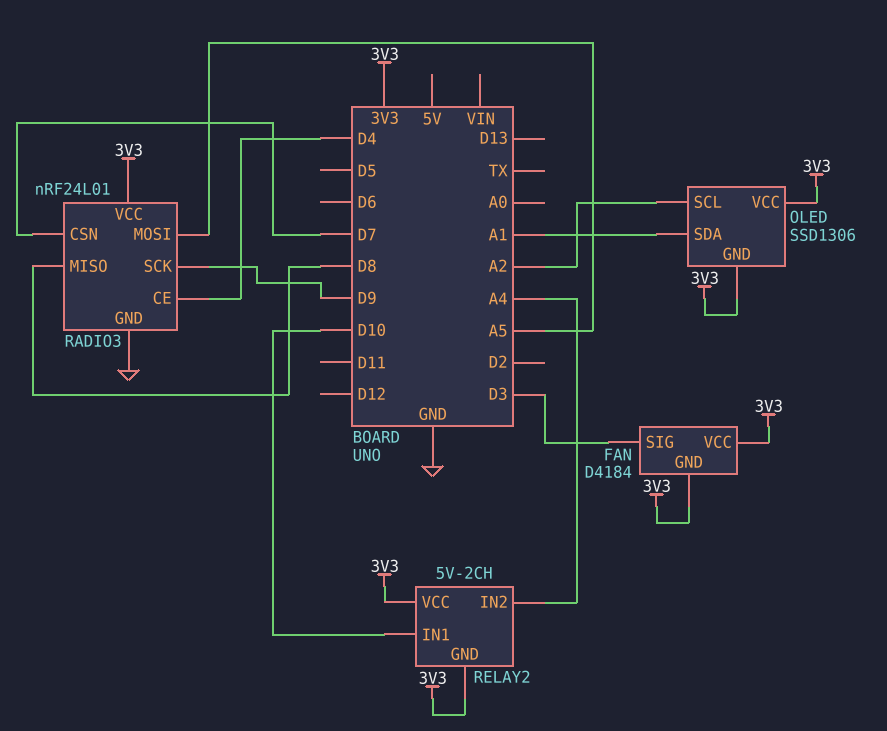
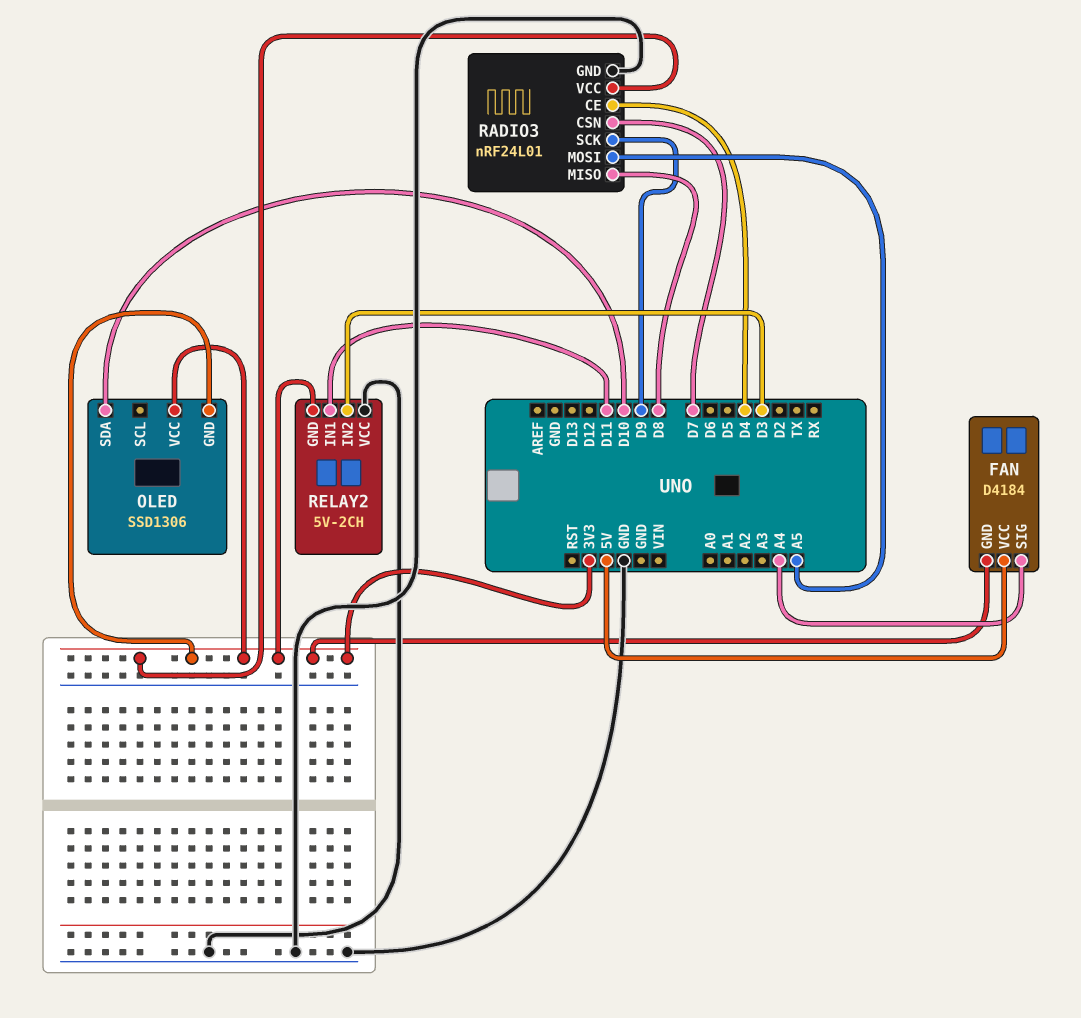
FAN pin SIG: D3 -> A4
FAN pin VCC: 3V3 -> 5V
OLED pin SCL: A2 -> none
OLED pin SDA: A1 -> D10
RELAY2 pin IN1: D10 -> D11
RELAY2 pin IN2: A4 -> D3
RELAY2 pin VCC: 3V3 -> GND

